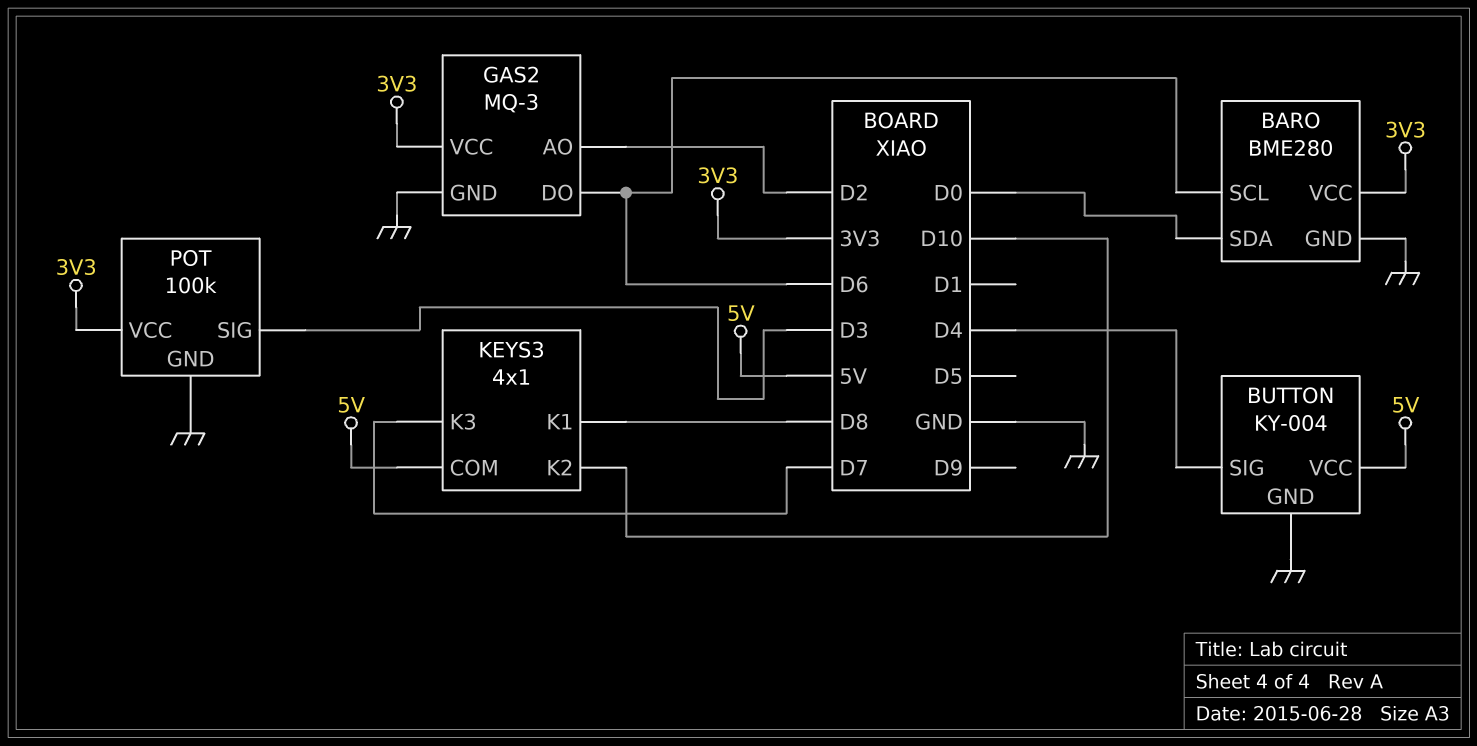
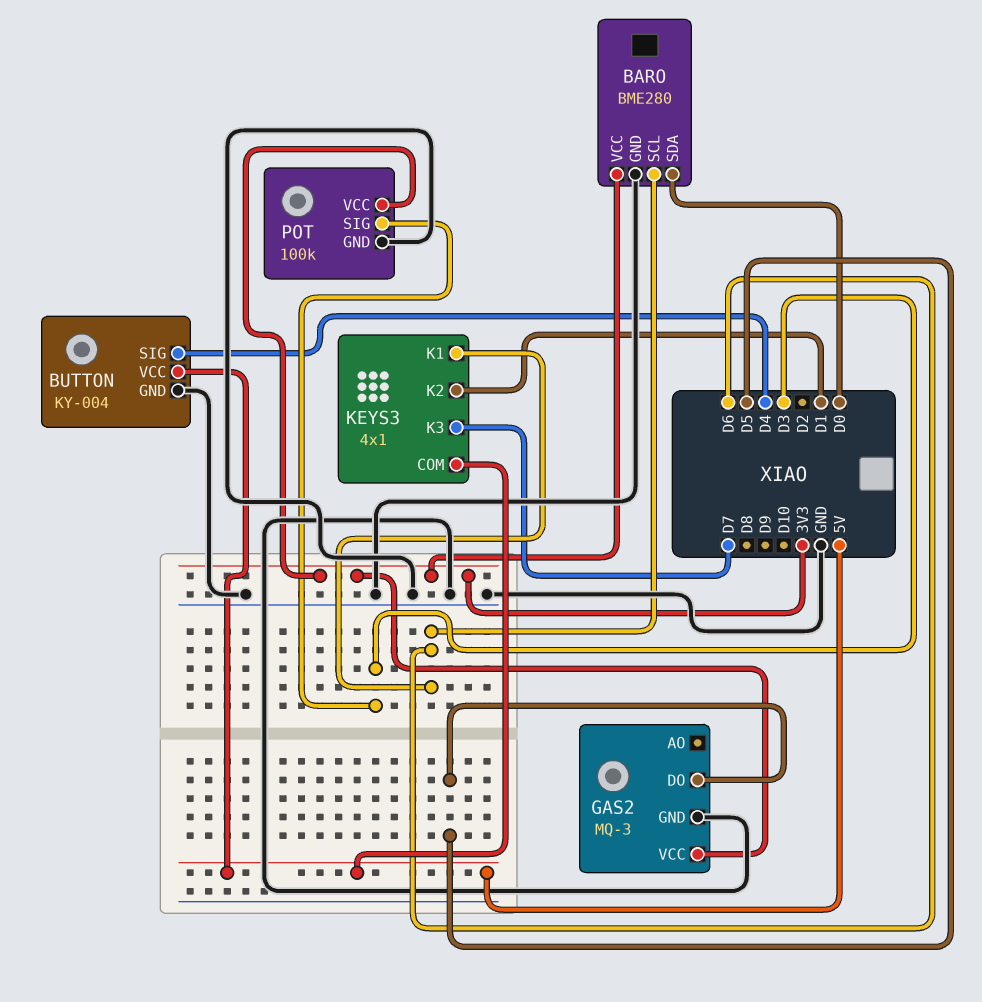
GAS2 pin AO: D2 -> none
GAS2 pin DO: D6 -> D5
KEYS3 pin K1: D8 -> D6
KEYS3 pin K2: D10 -> D1

